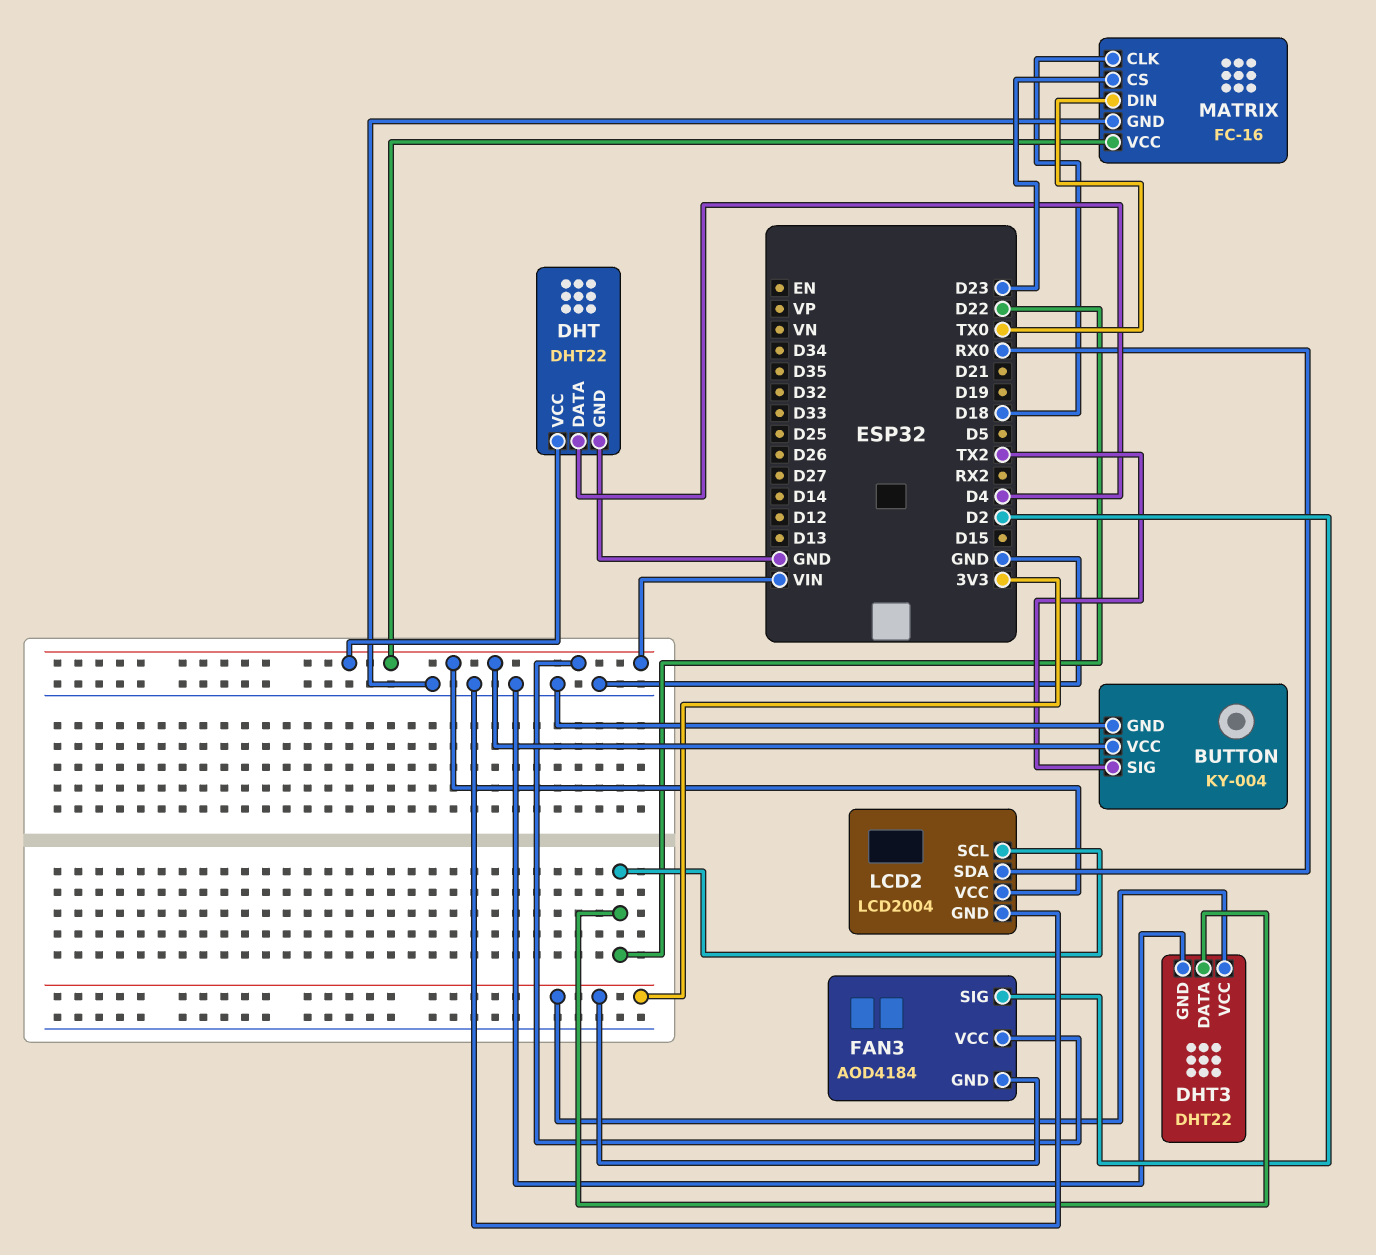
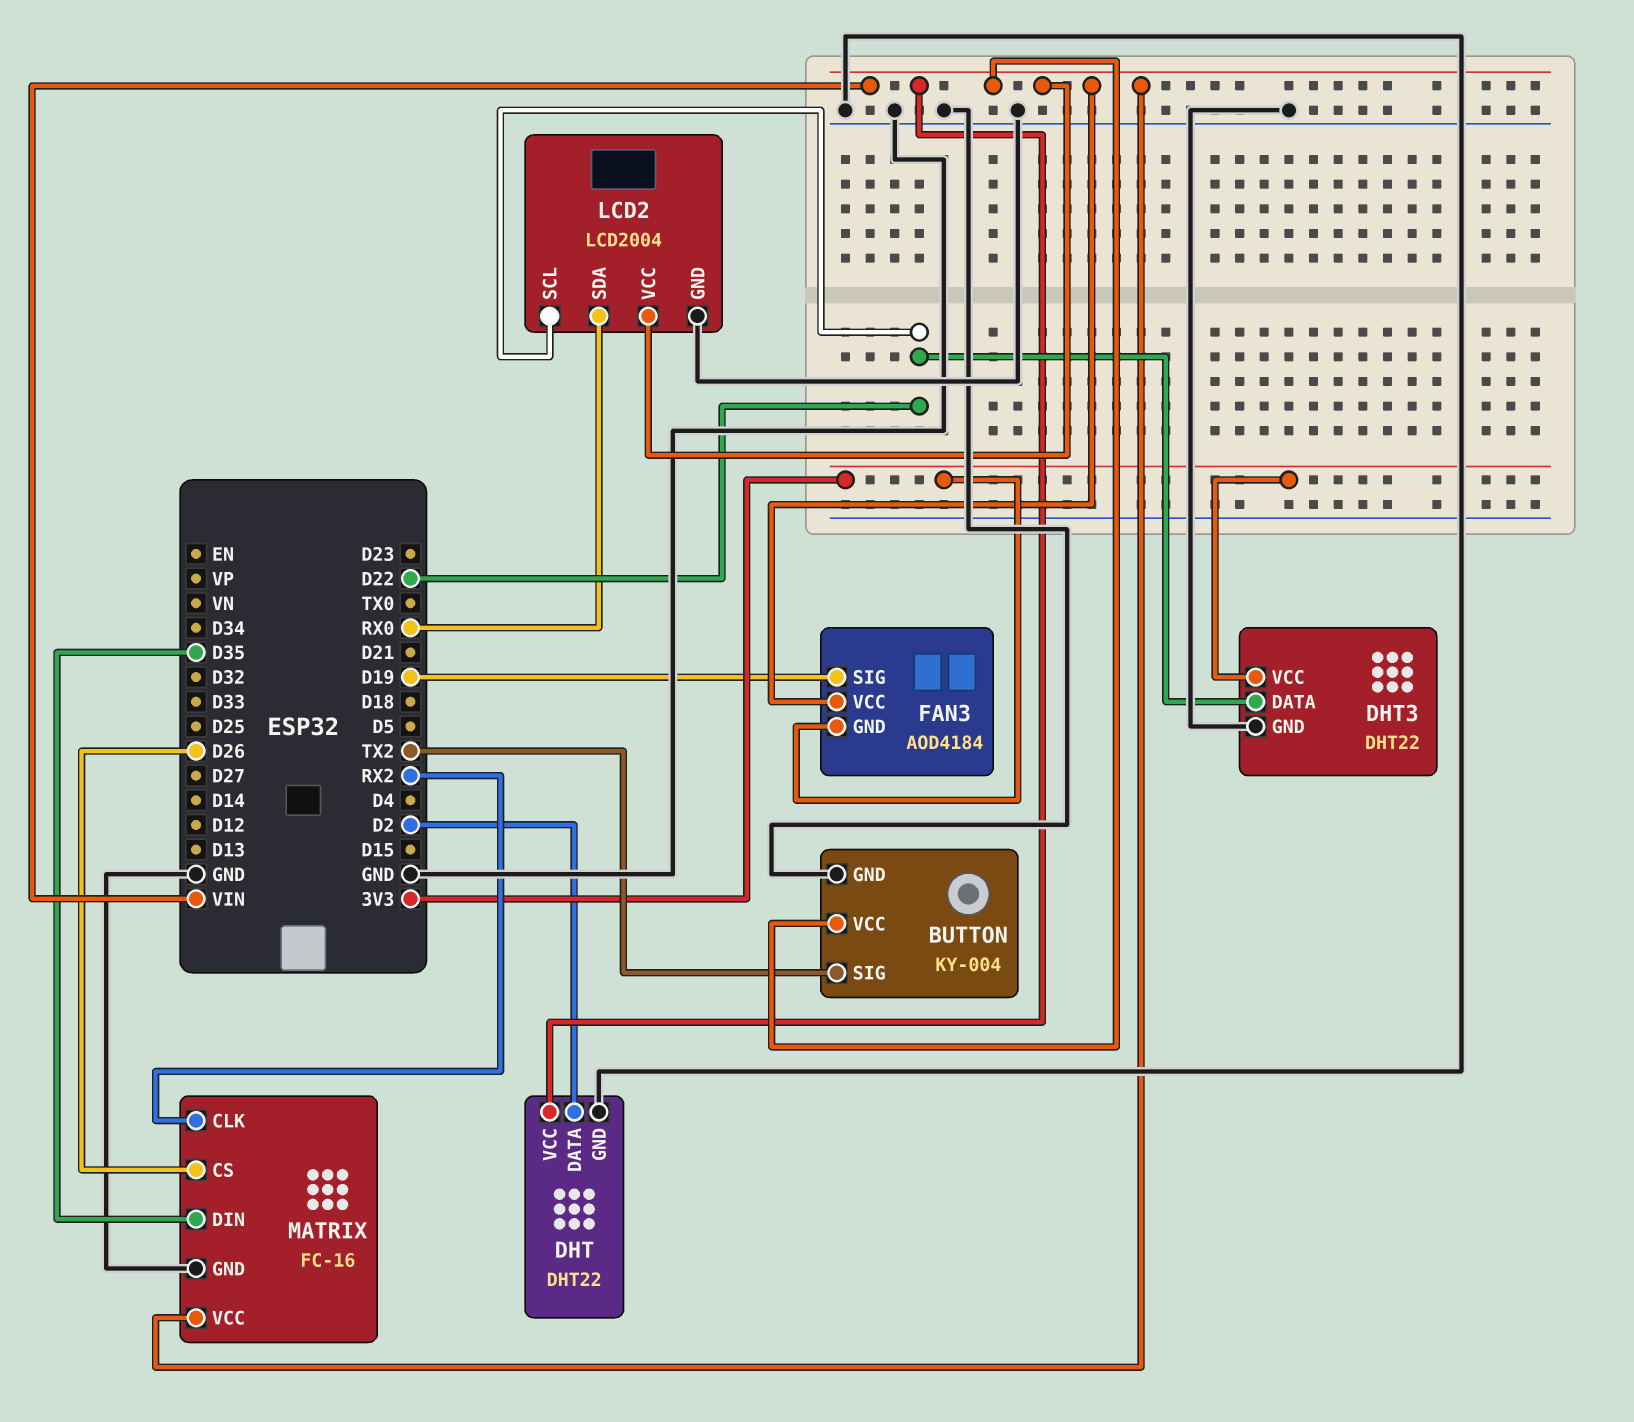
DHT pin DATA: D4 -> D2
FAN3 pin SIG: D2 -> D19
MATRIX pin CLK: D18 -> RX2
MATRIX pin CS: D23 -> D26
MATRIX pin DIN: TX0 -> D35

